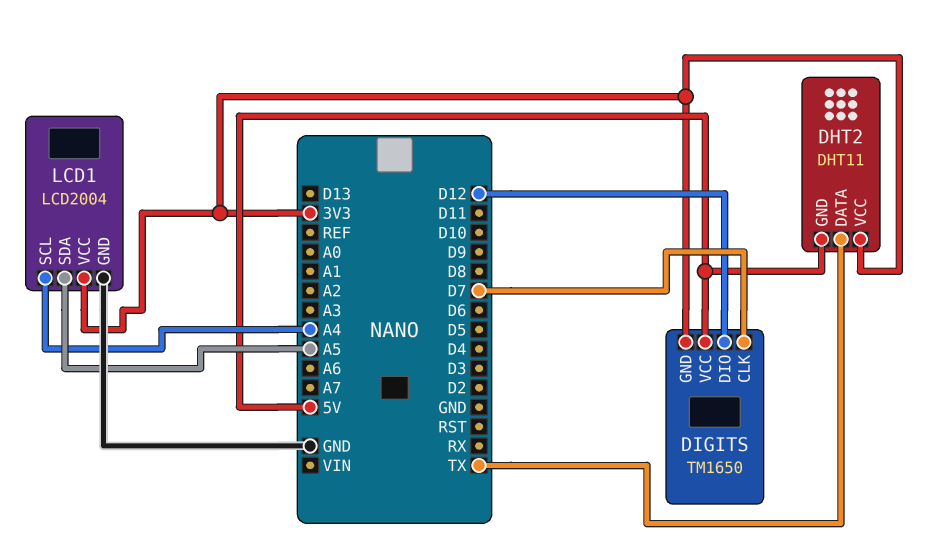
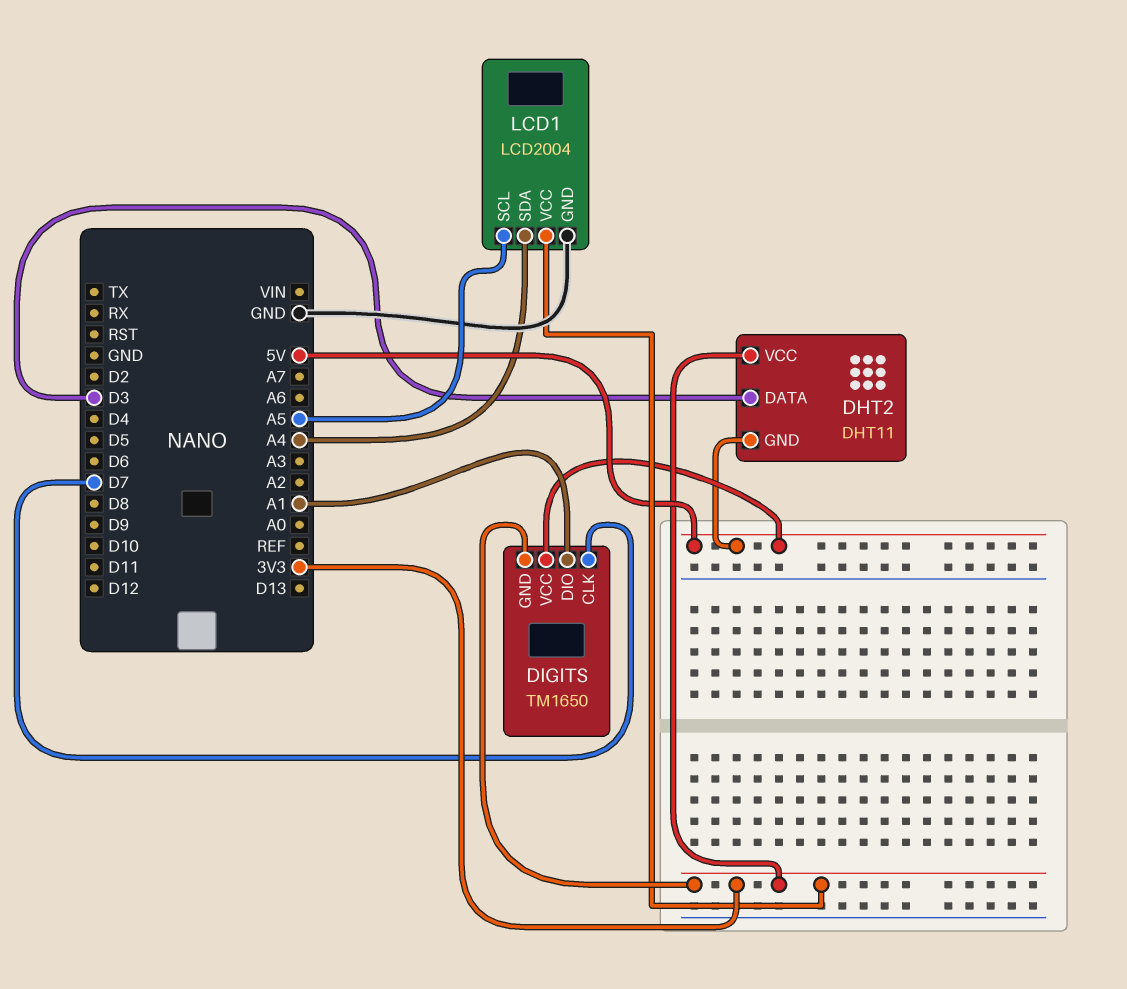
DHT2 pin DATA: TX -> D3
DIGITS pin DIO: D12 -> A1
LCD1 pin SCL: A4 -> A5
LCD1 pin SDA: A5 -> A4

